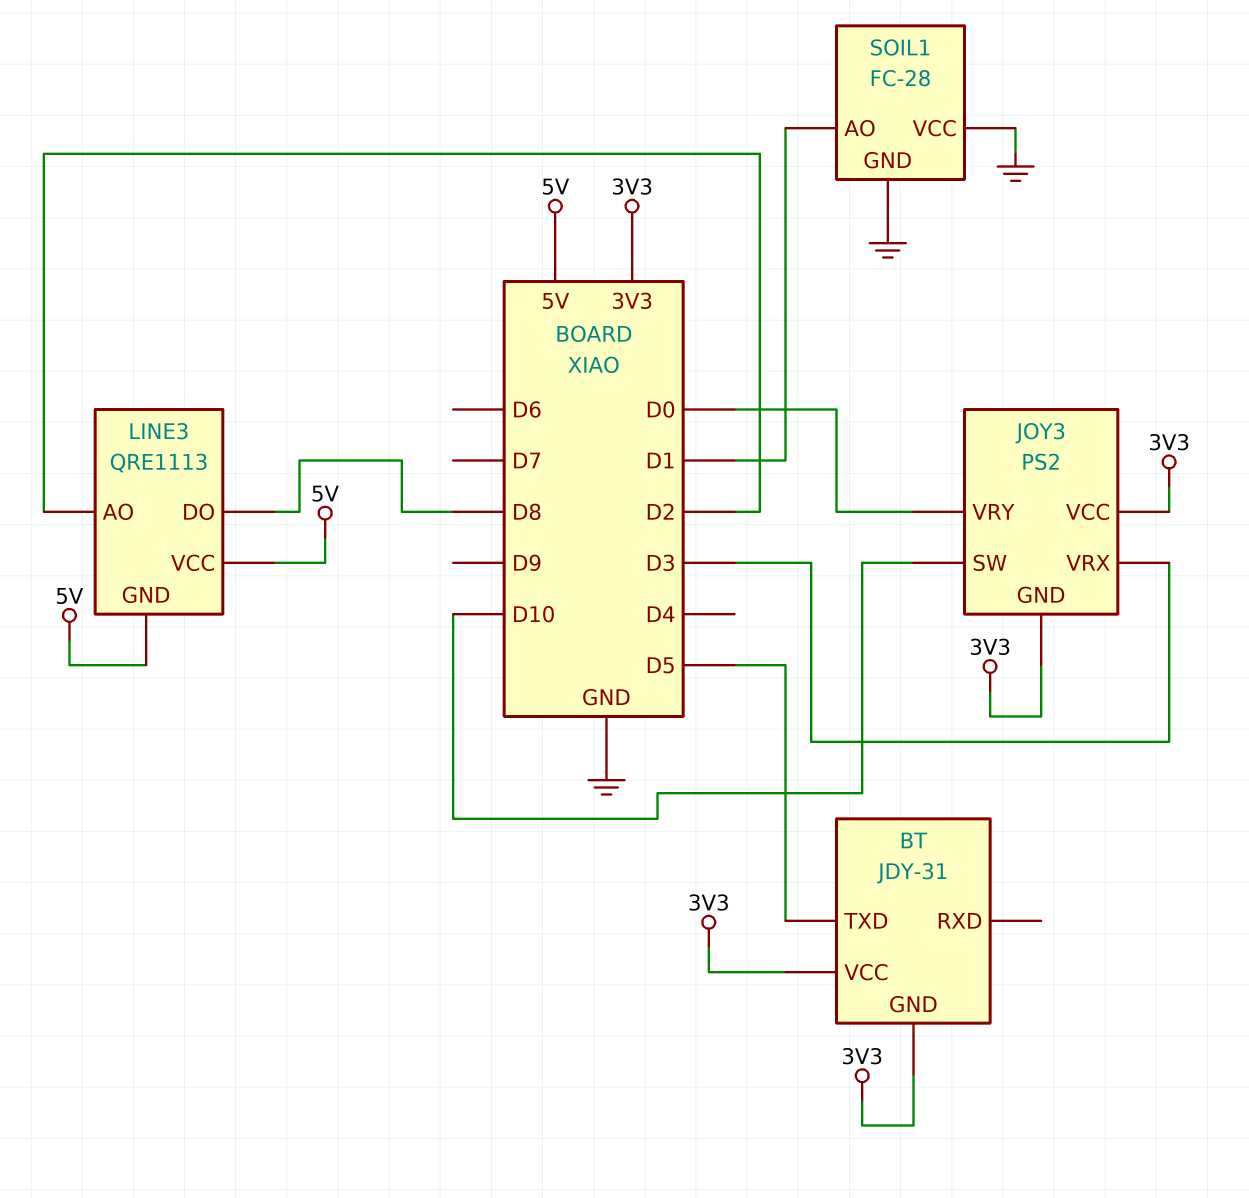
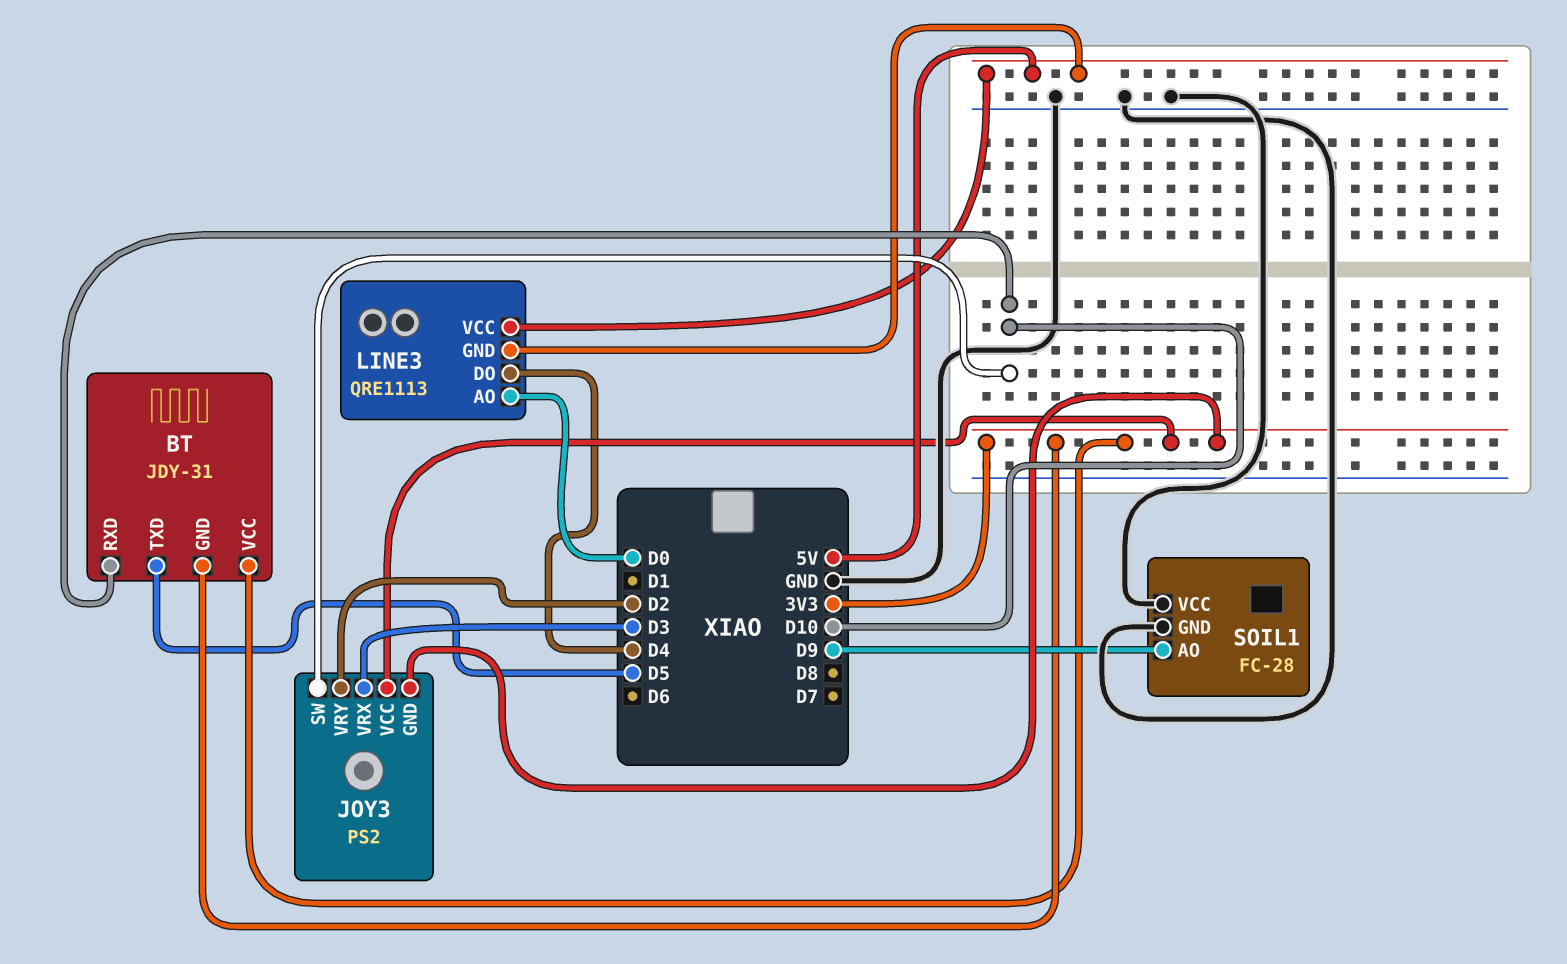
BT pin RXD: none -> D10
JOY3 pin VRY: D0 -> D2
LINE3 pin AO: D2 -> D0
LINE3 pin DO: D8 -> D4
SOIL1 pin AO: D1 -> D9

